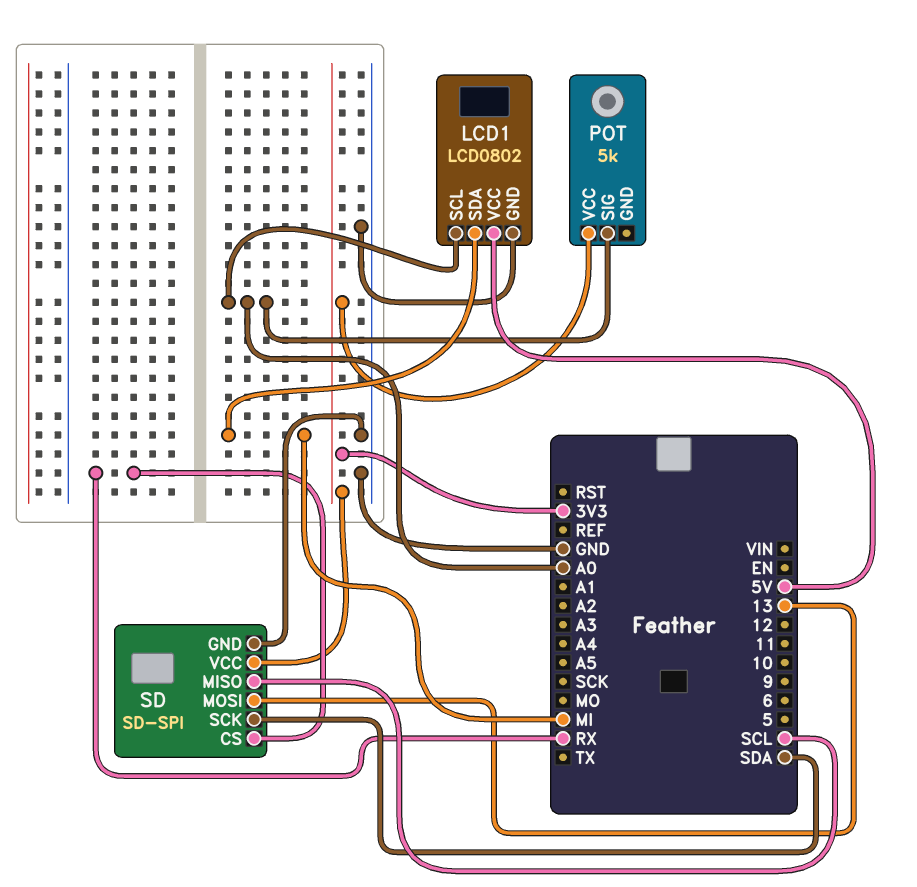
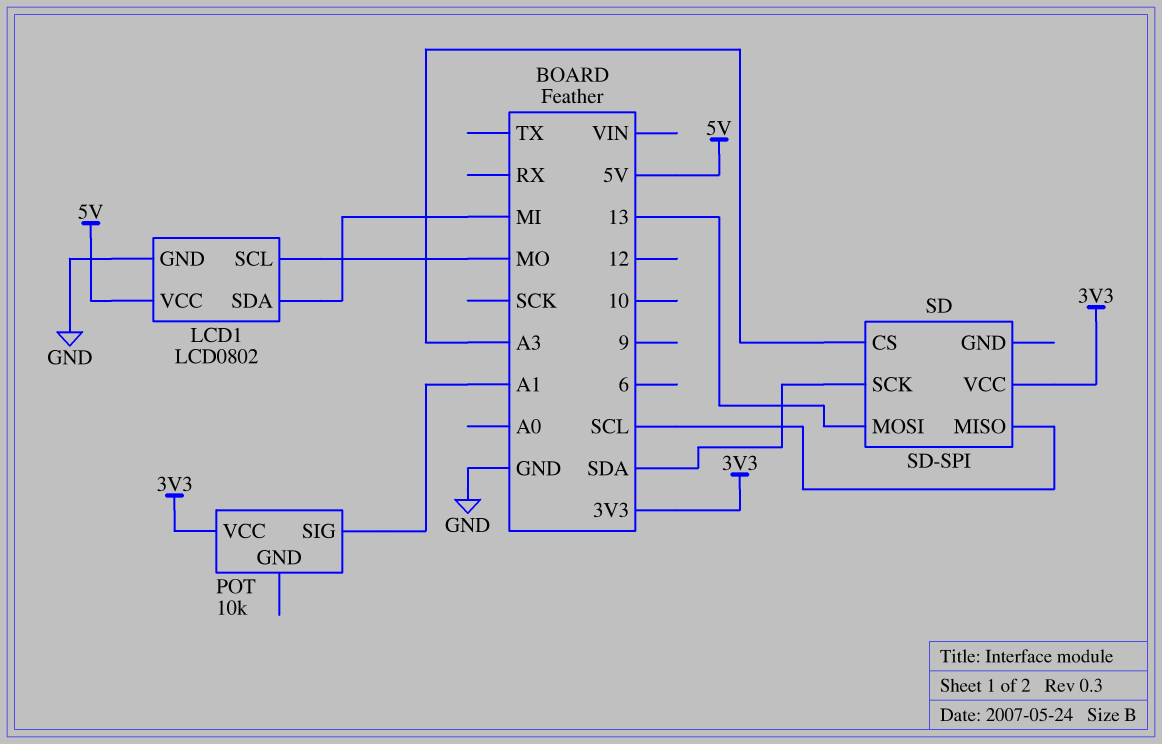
LCD1 pin SCL: A0 -> MO
POT: 5k -> 10k
POT pin SIG: A0 -> A1
SD pin CS: RX -> A3
SD pin GND: GND -> none

